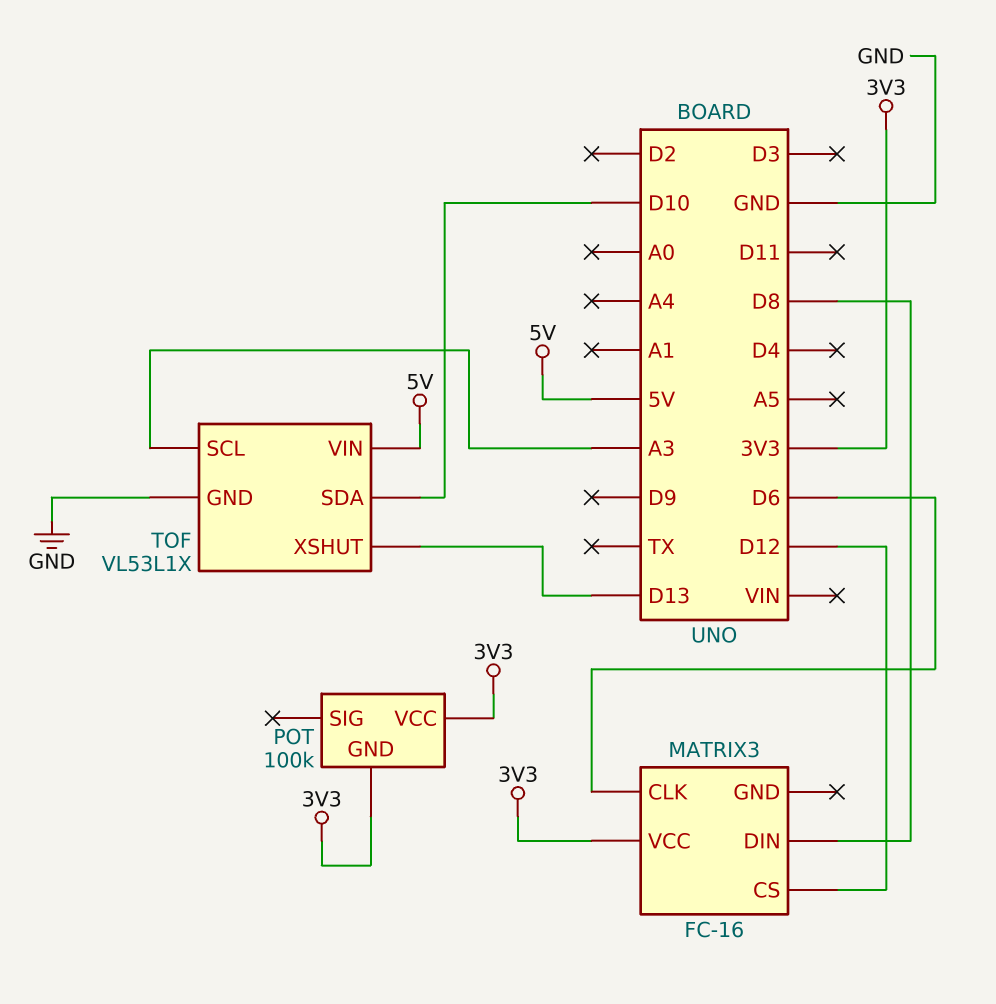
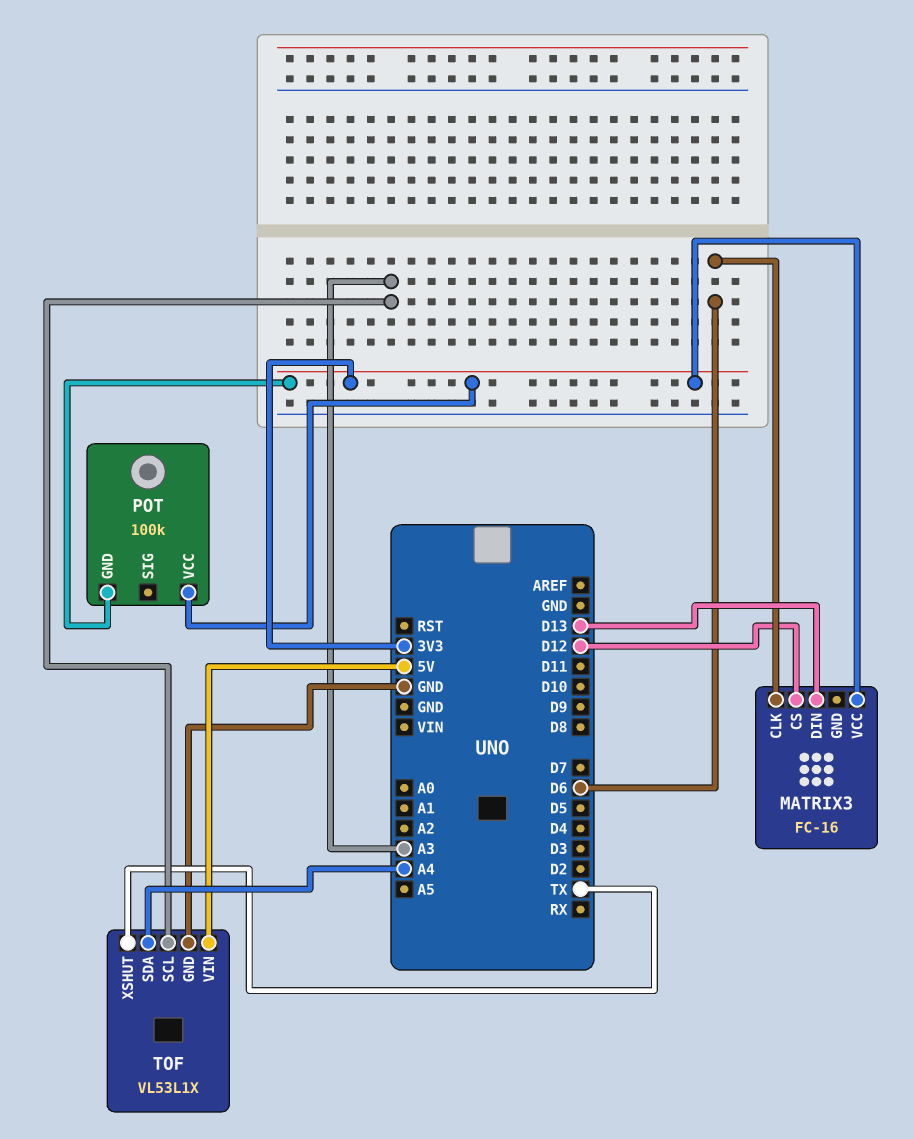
MATRIX3 pin DIN: D8 -> D13
TOF pin SDA: D10 -> A4
TOF pin XSHUT: D13 -> TX

